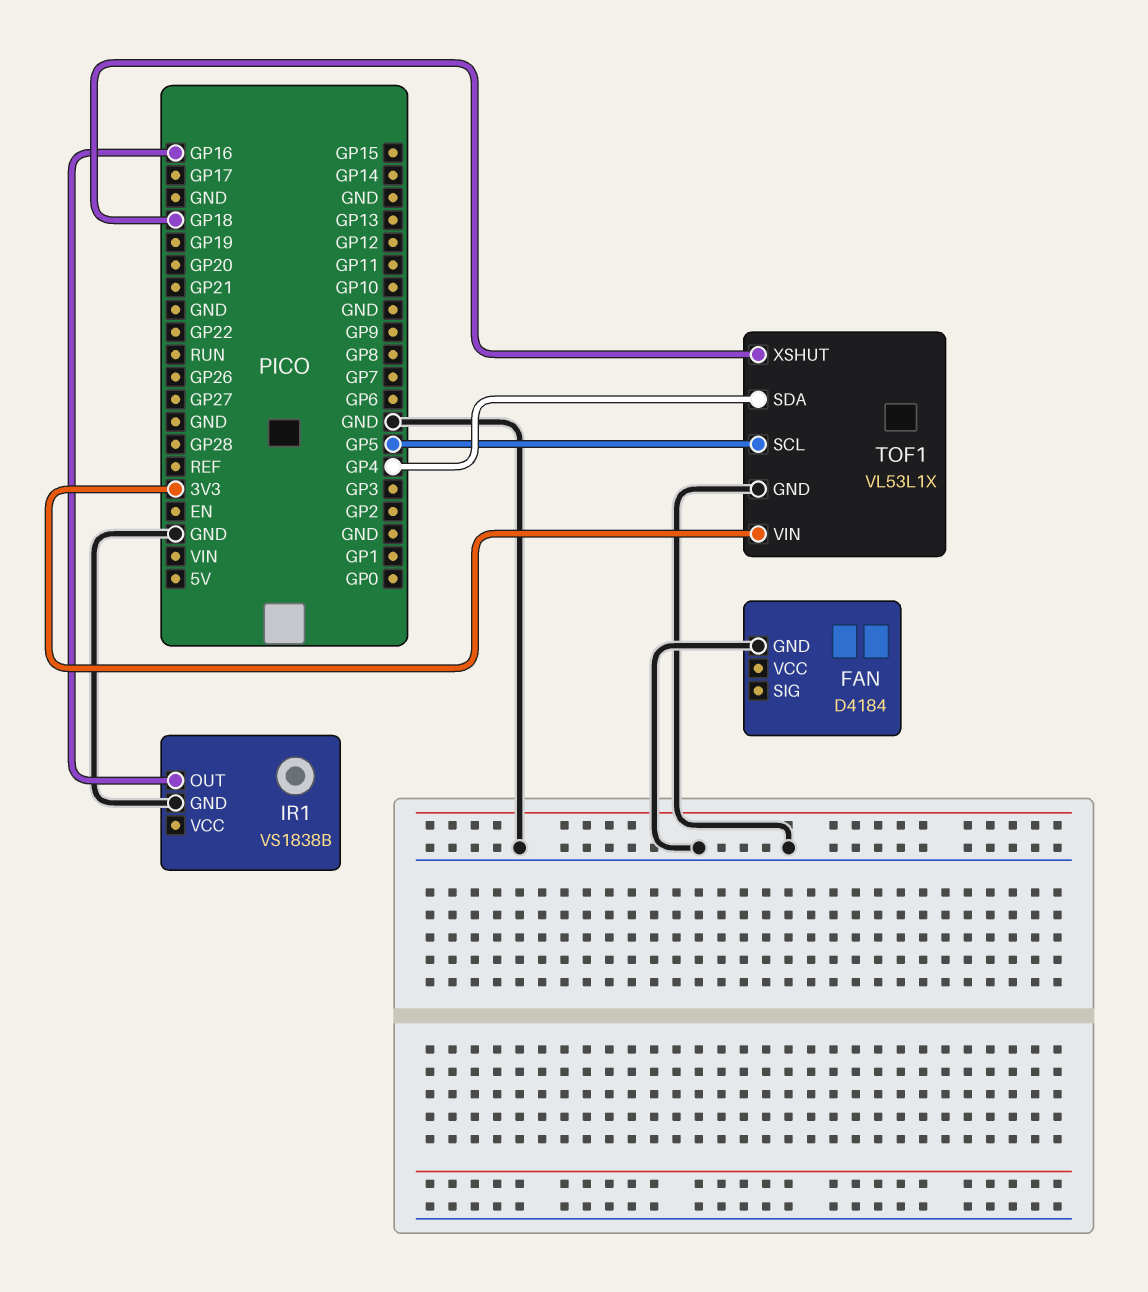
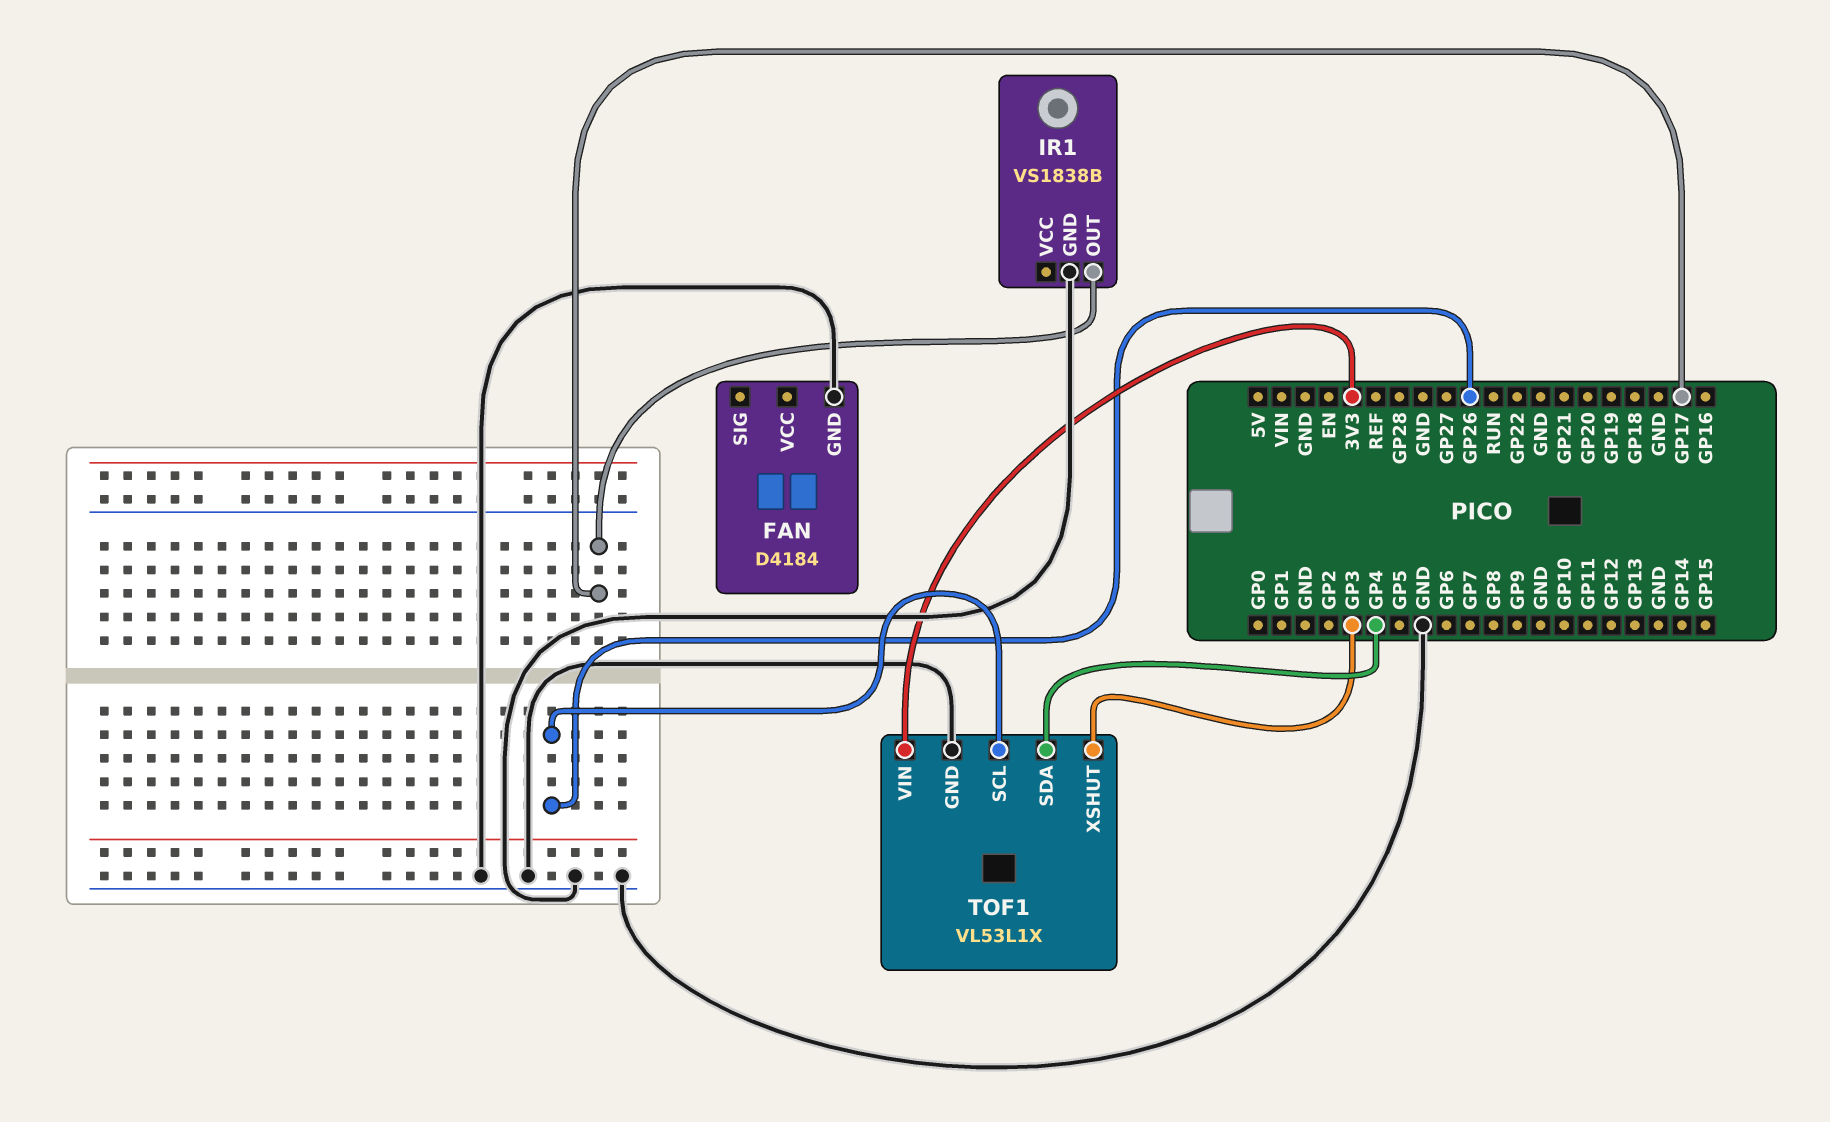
IR1 pin OUT: GP16 -> GP17
TOF1 pin SCL: GP5 -> GP26
TOF1 pin XSHUT: GP18 -> GP3

